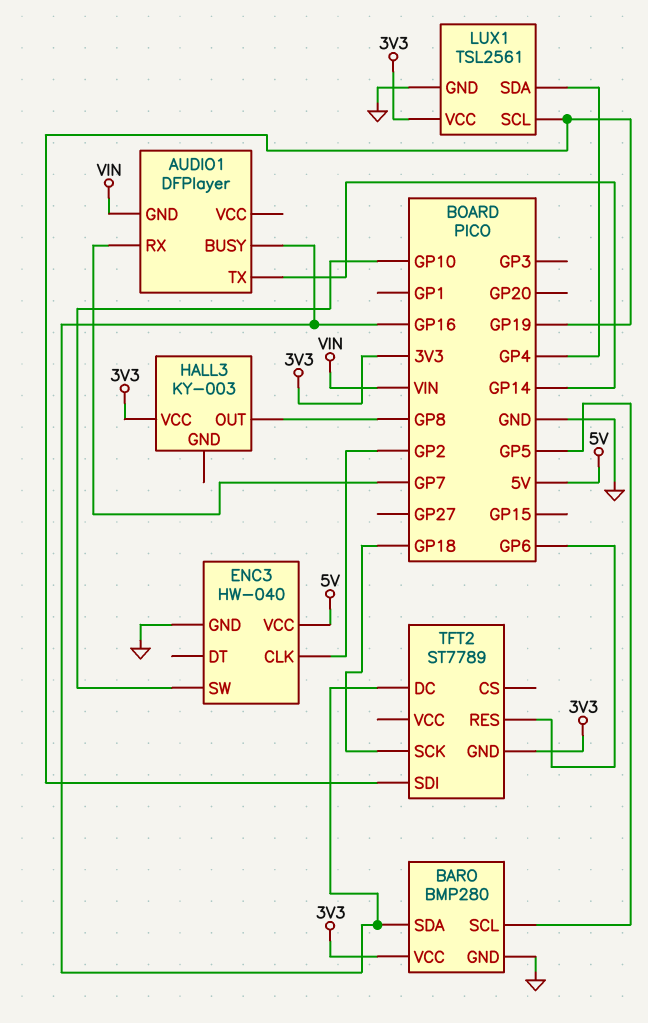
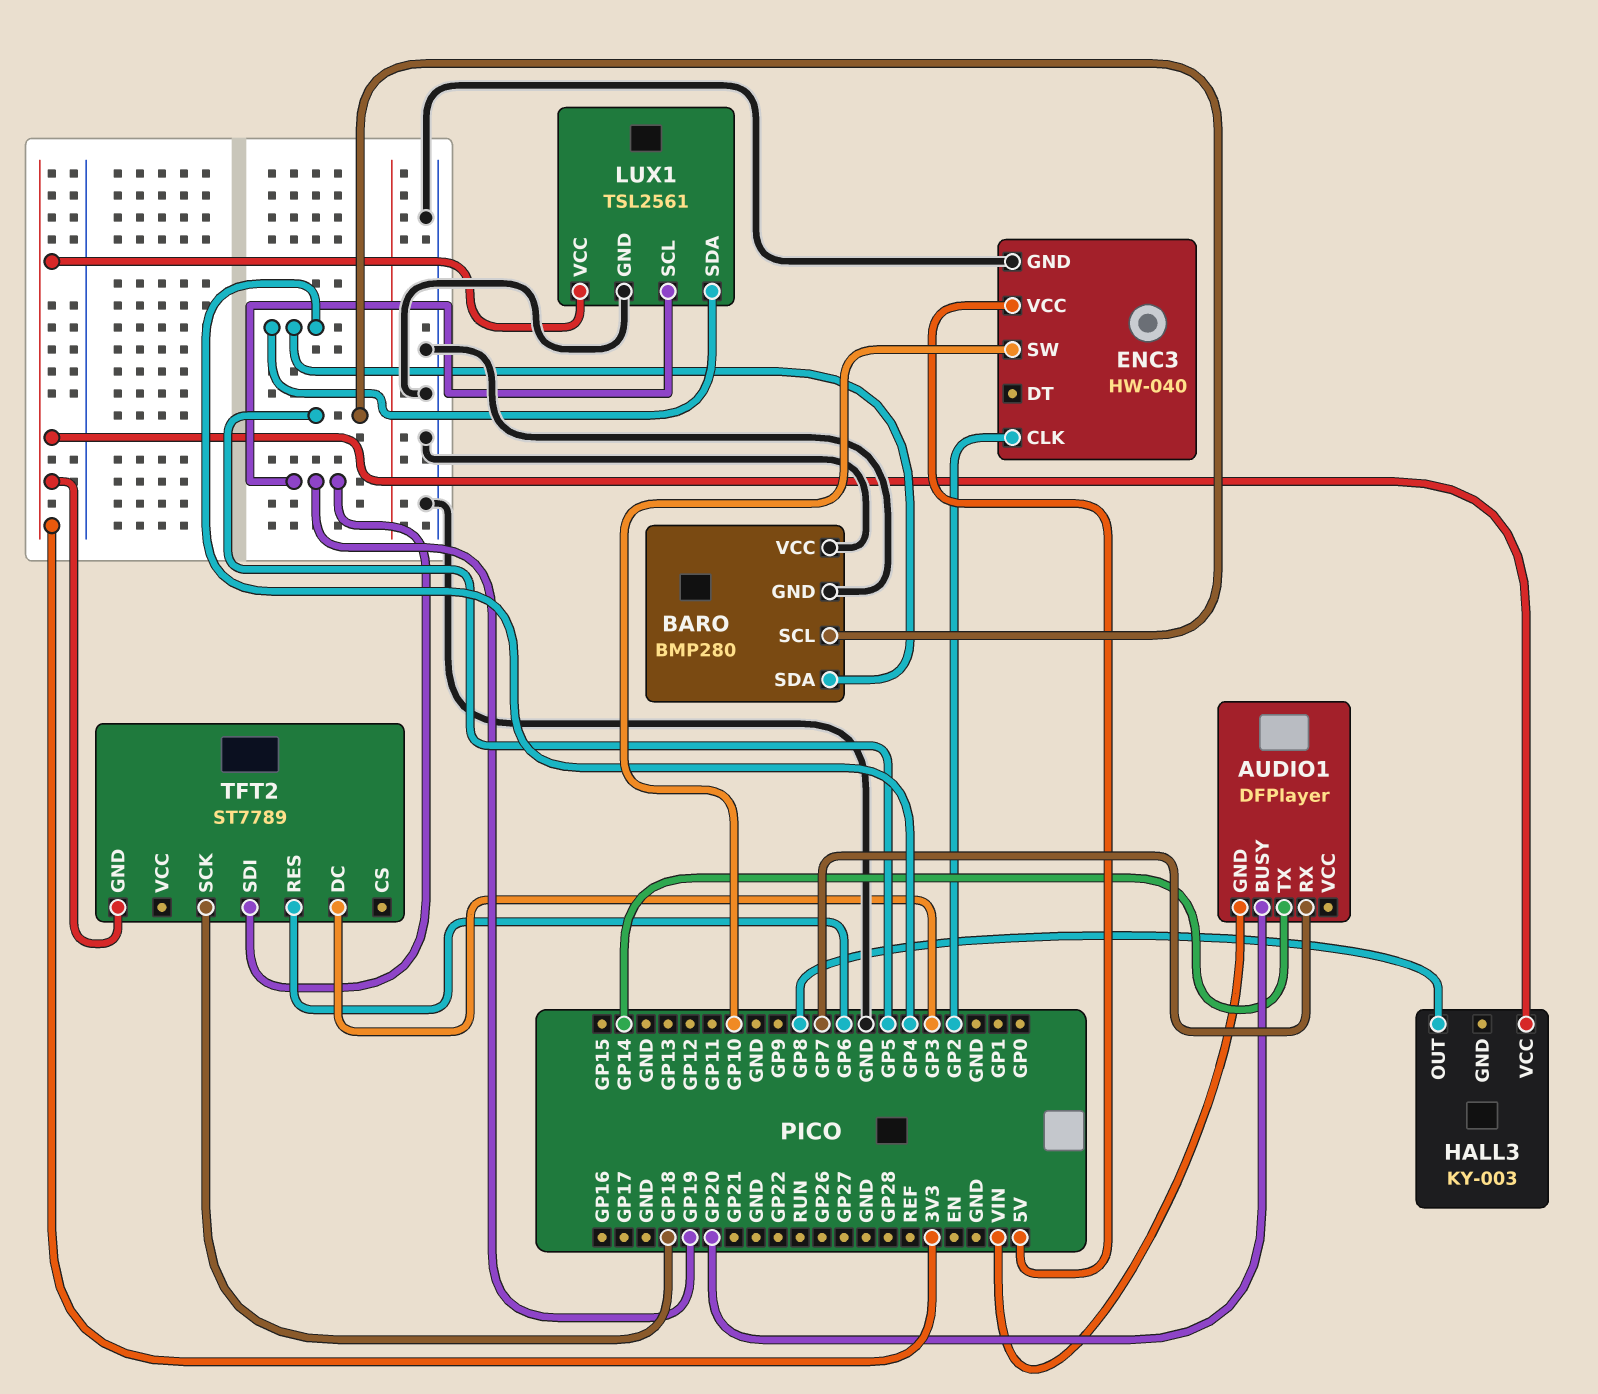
AUDIO1 pin BUSY: GP16 -> GP20
BARO pin SDA: GP16 -> GP4
BARO pin VCC: 3V3 -> GND
TFT2 pin DC: GP16 -> GP3

